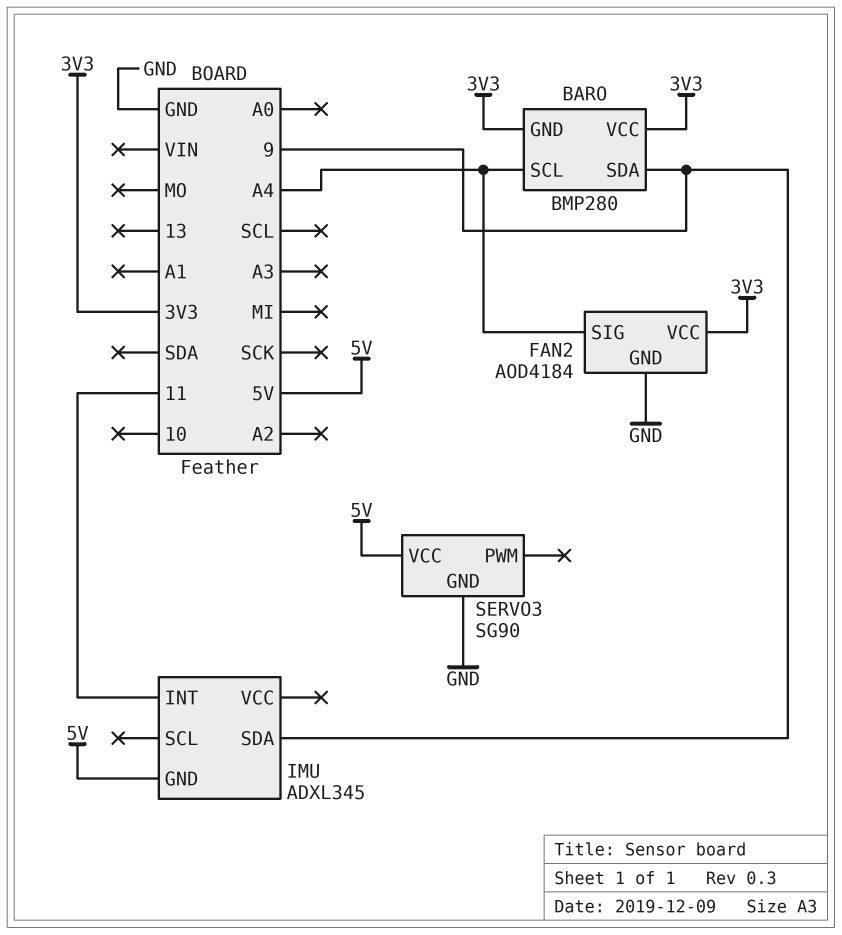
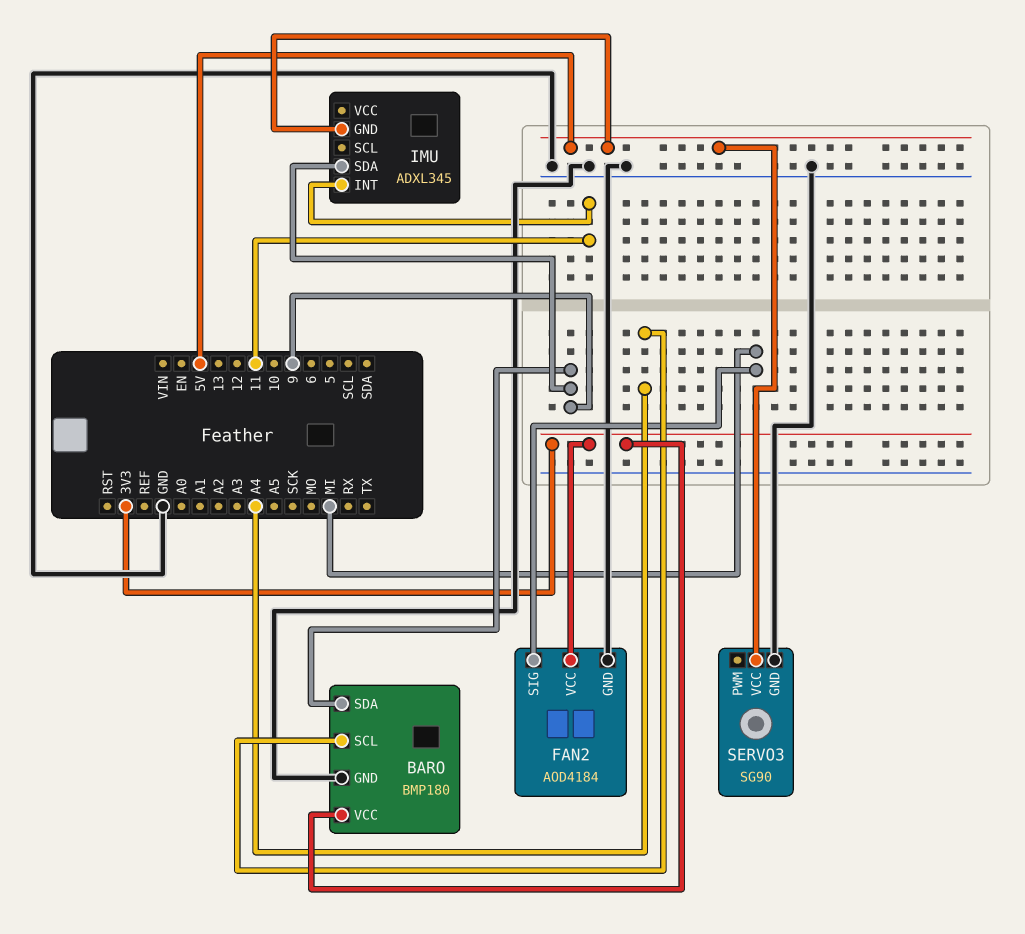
BARO: BMP280 -> BMP180
BARO pin GND: 3V3 -> GND
FAN2 pin SIG: A4 -> MI

